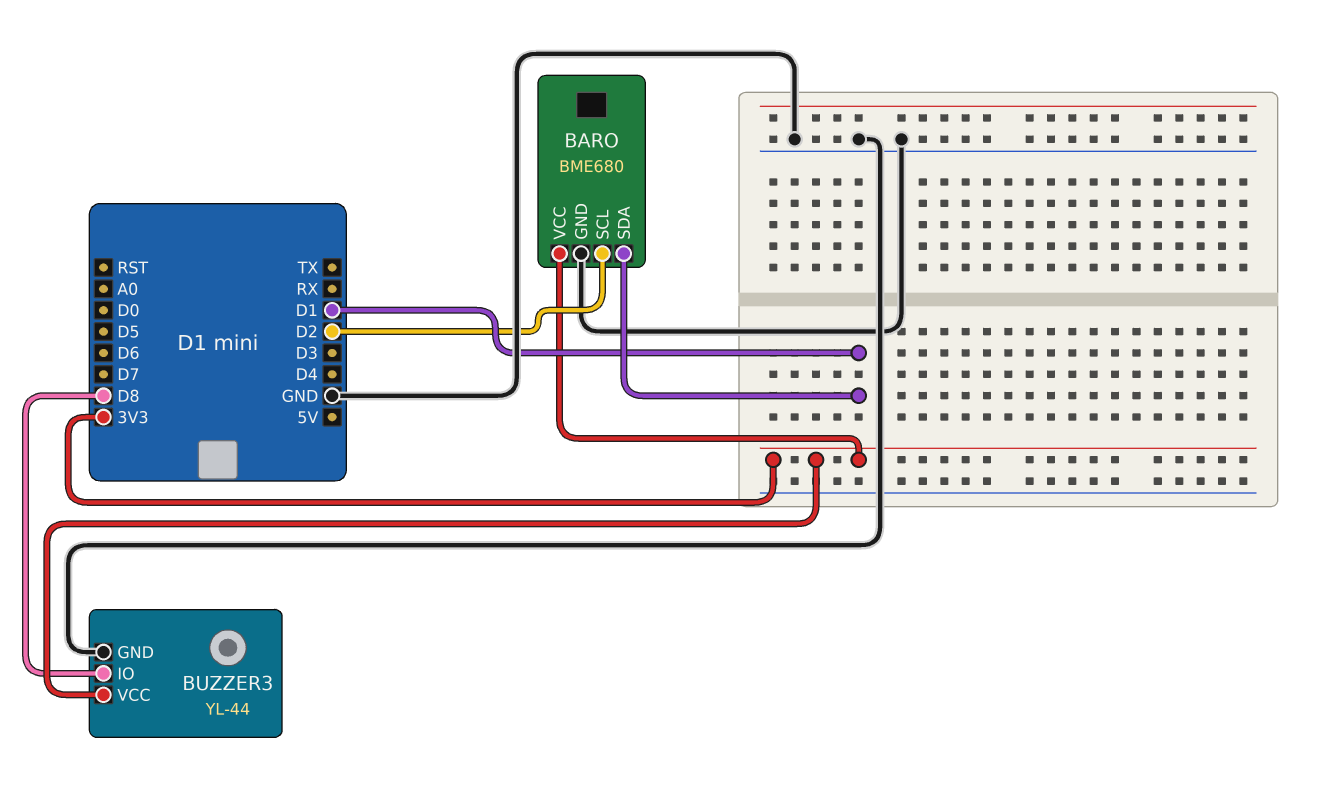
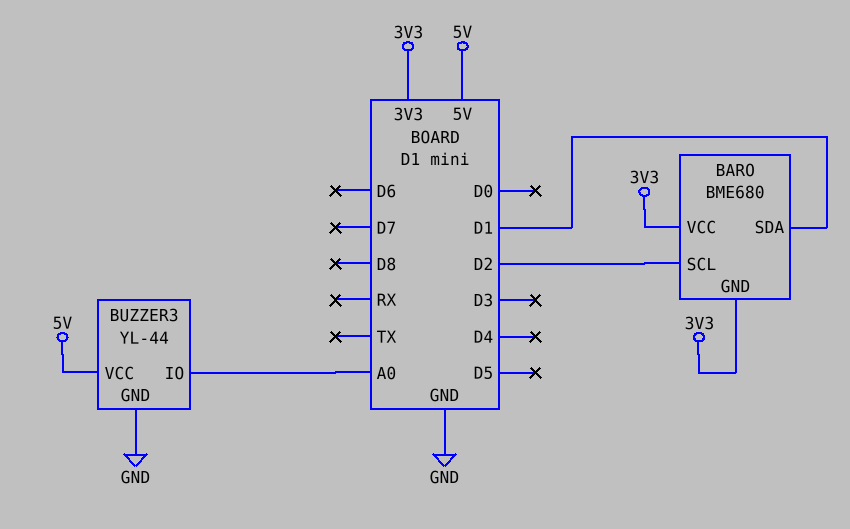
BARO pin GND: GND -> 3V3
BUZZER3 pin IO: D8 -> A0
BUZZER3 pin VCC: 3V3 -> 5V

